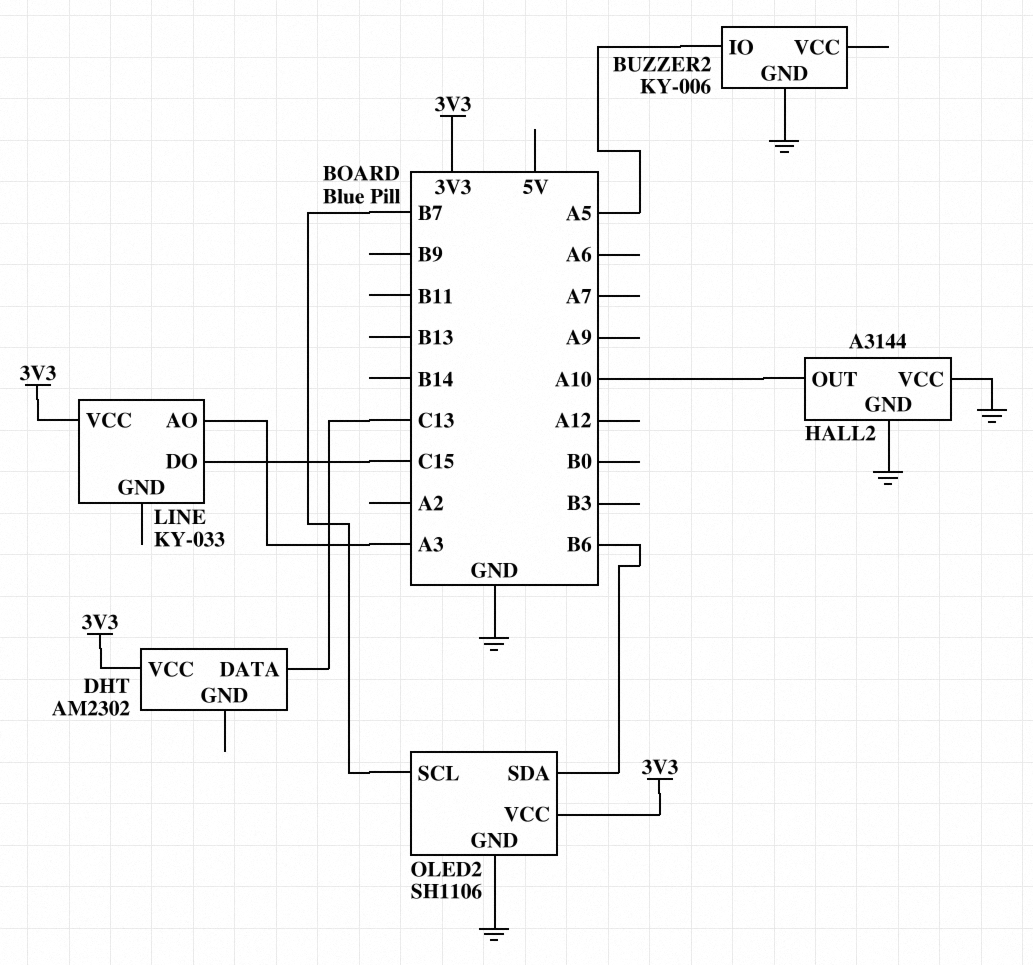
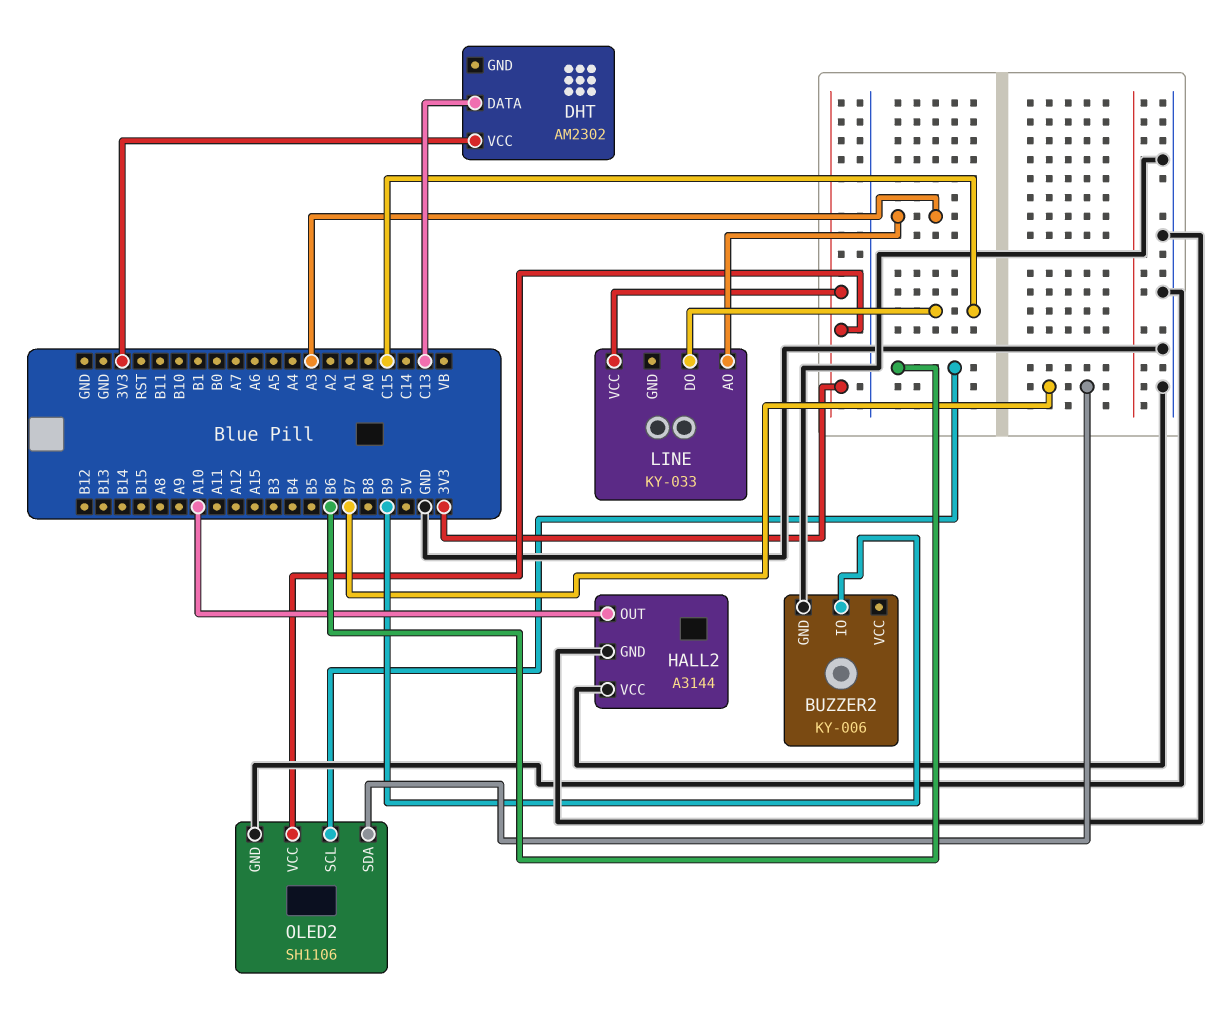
BUZZER2 pin IO: A5 -> B9
OLED2 pin SCL: B7 -> B6
OLED2 pin SDA: B6 -> B7

